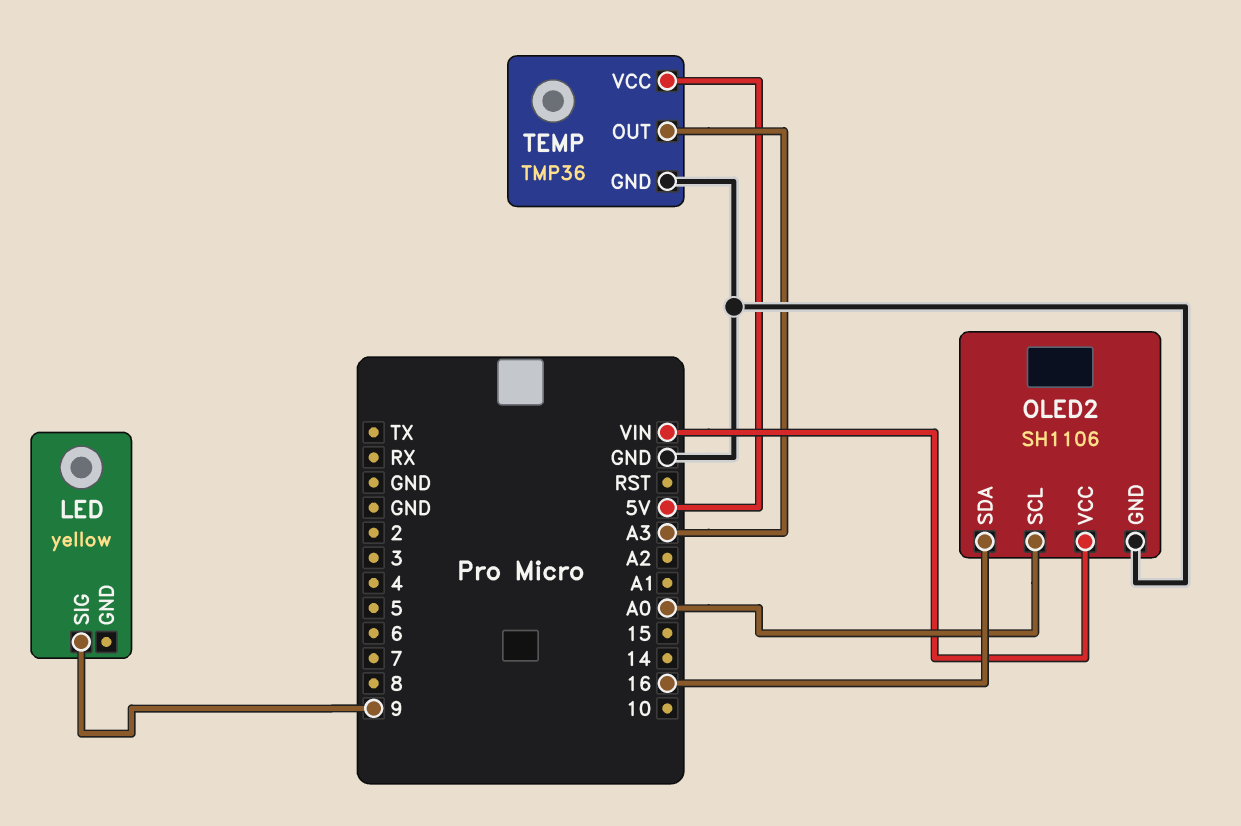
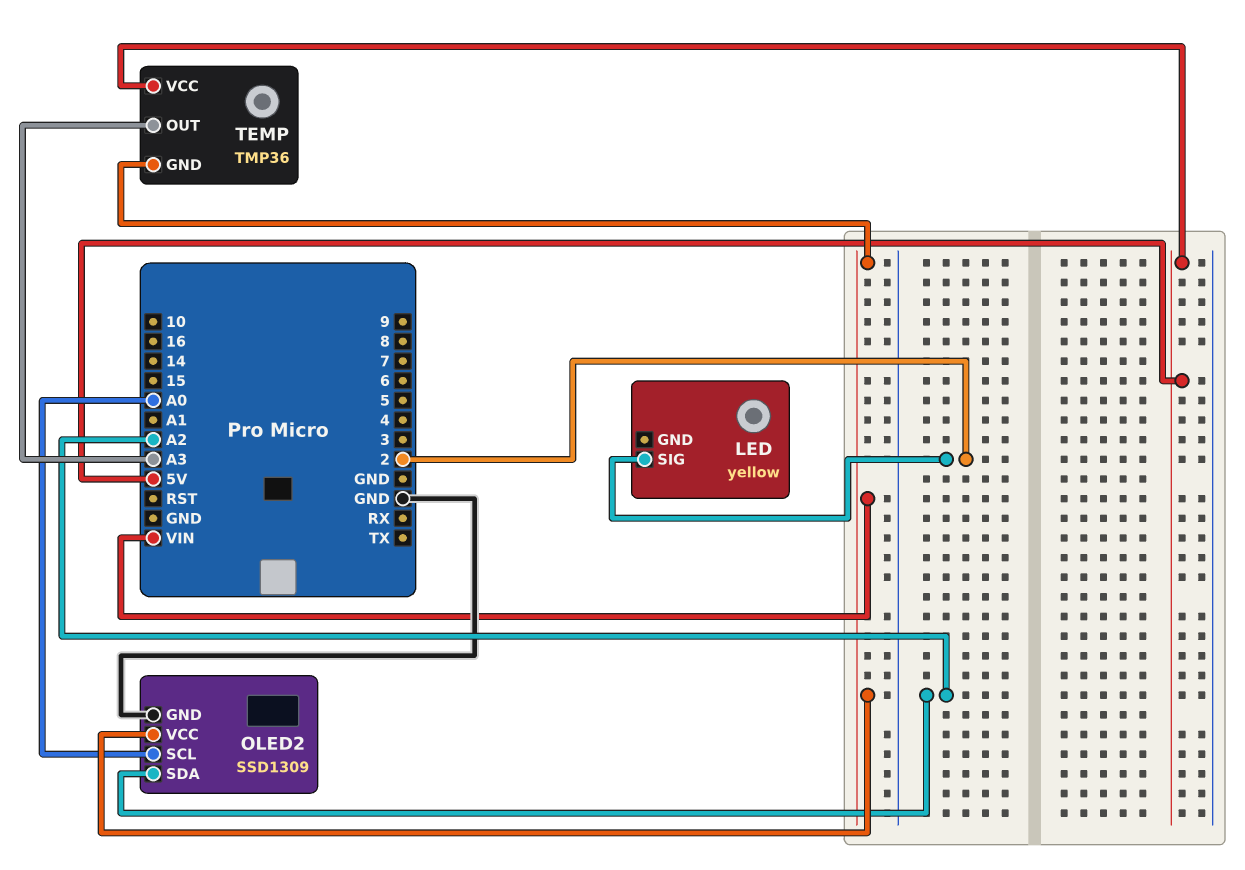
LED pin SIG: 9 -> 2
OLED2: SH1106 -> SSD1309
OLED2 pin SDA: 16 -> A2
TEMP pin GND: GND -> VIN

